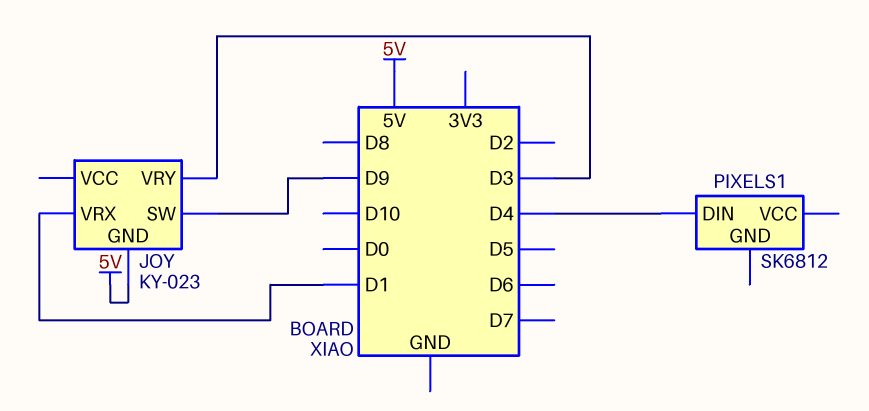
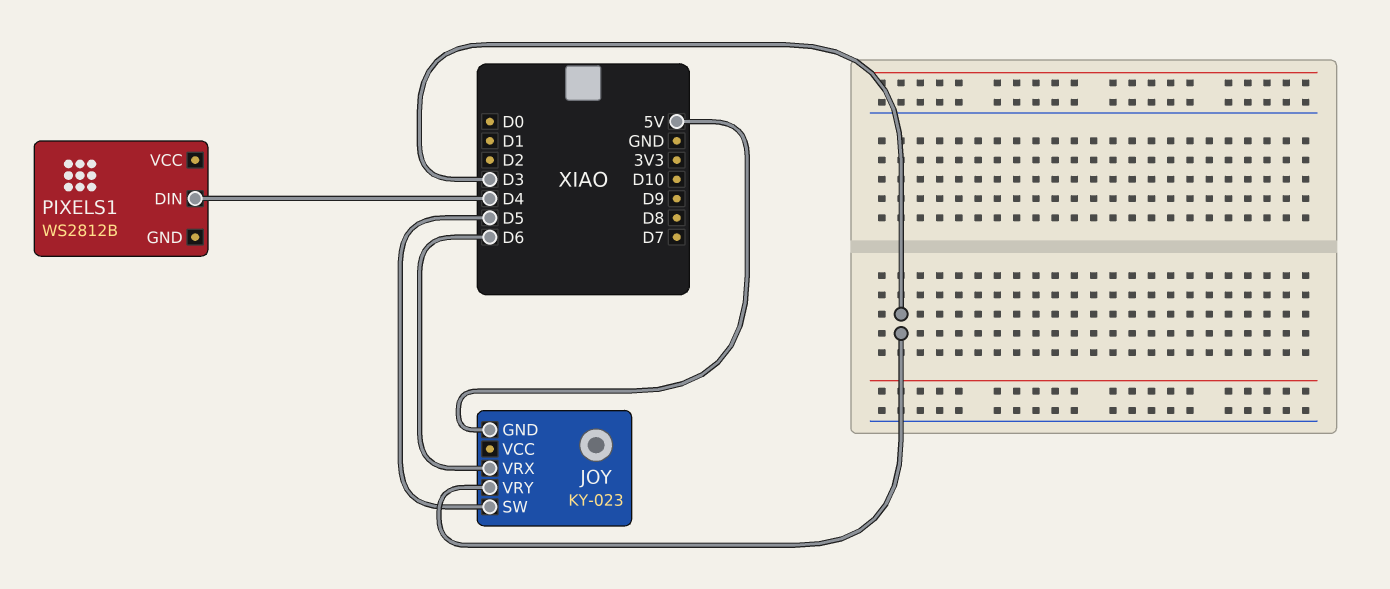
JOY pin SW: D9 -> D5
JOY pin VRX: D1 -> D6
PIXELS1: SK6812 -> WS2812B

